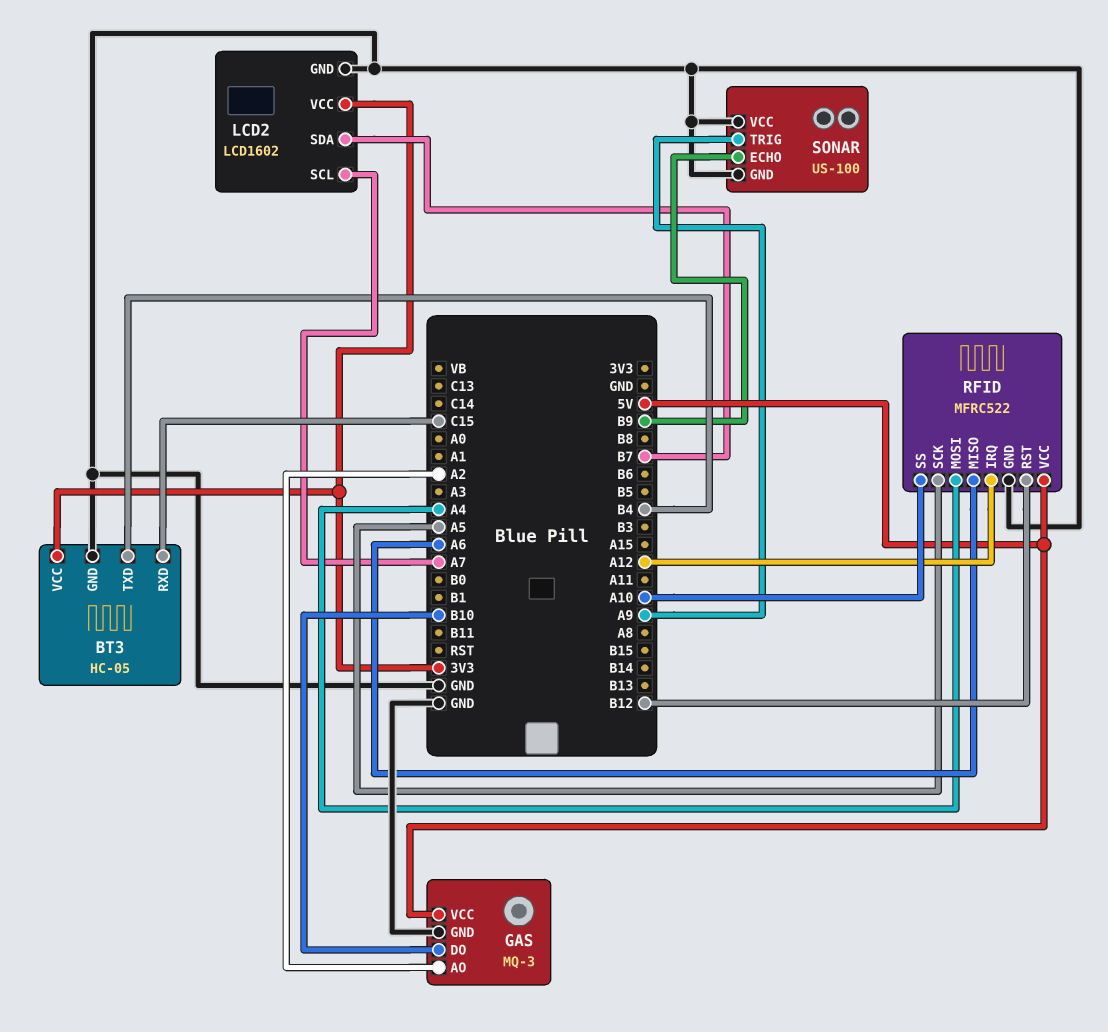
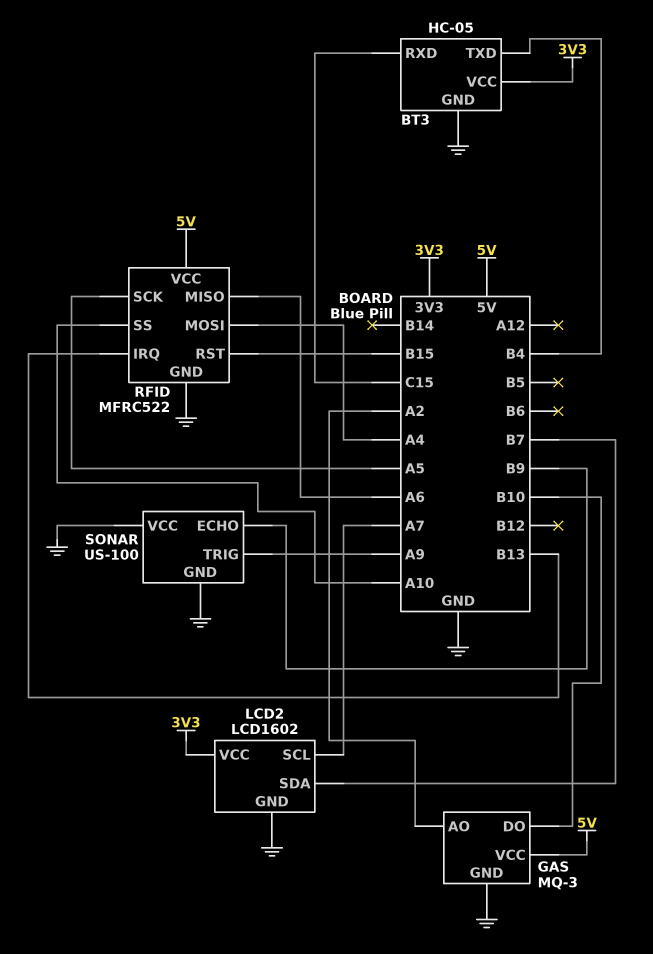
RFID pin IRQ: A12 -> B13
RFID pin RST: B12 -> B15

